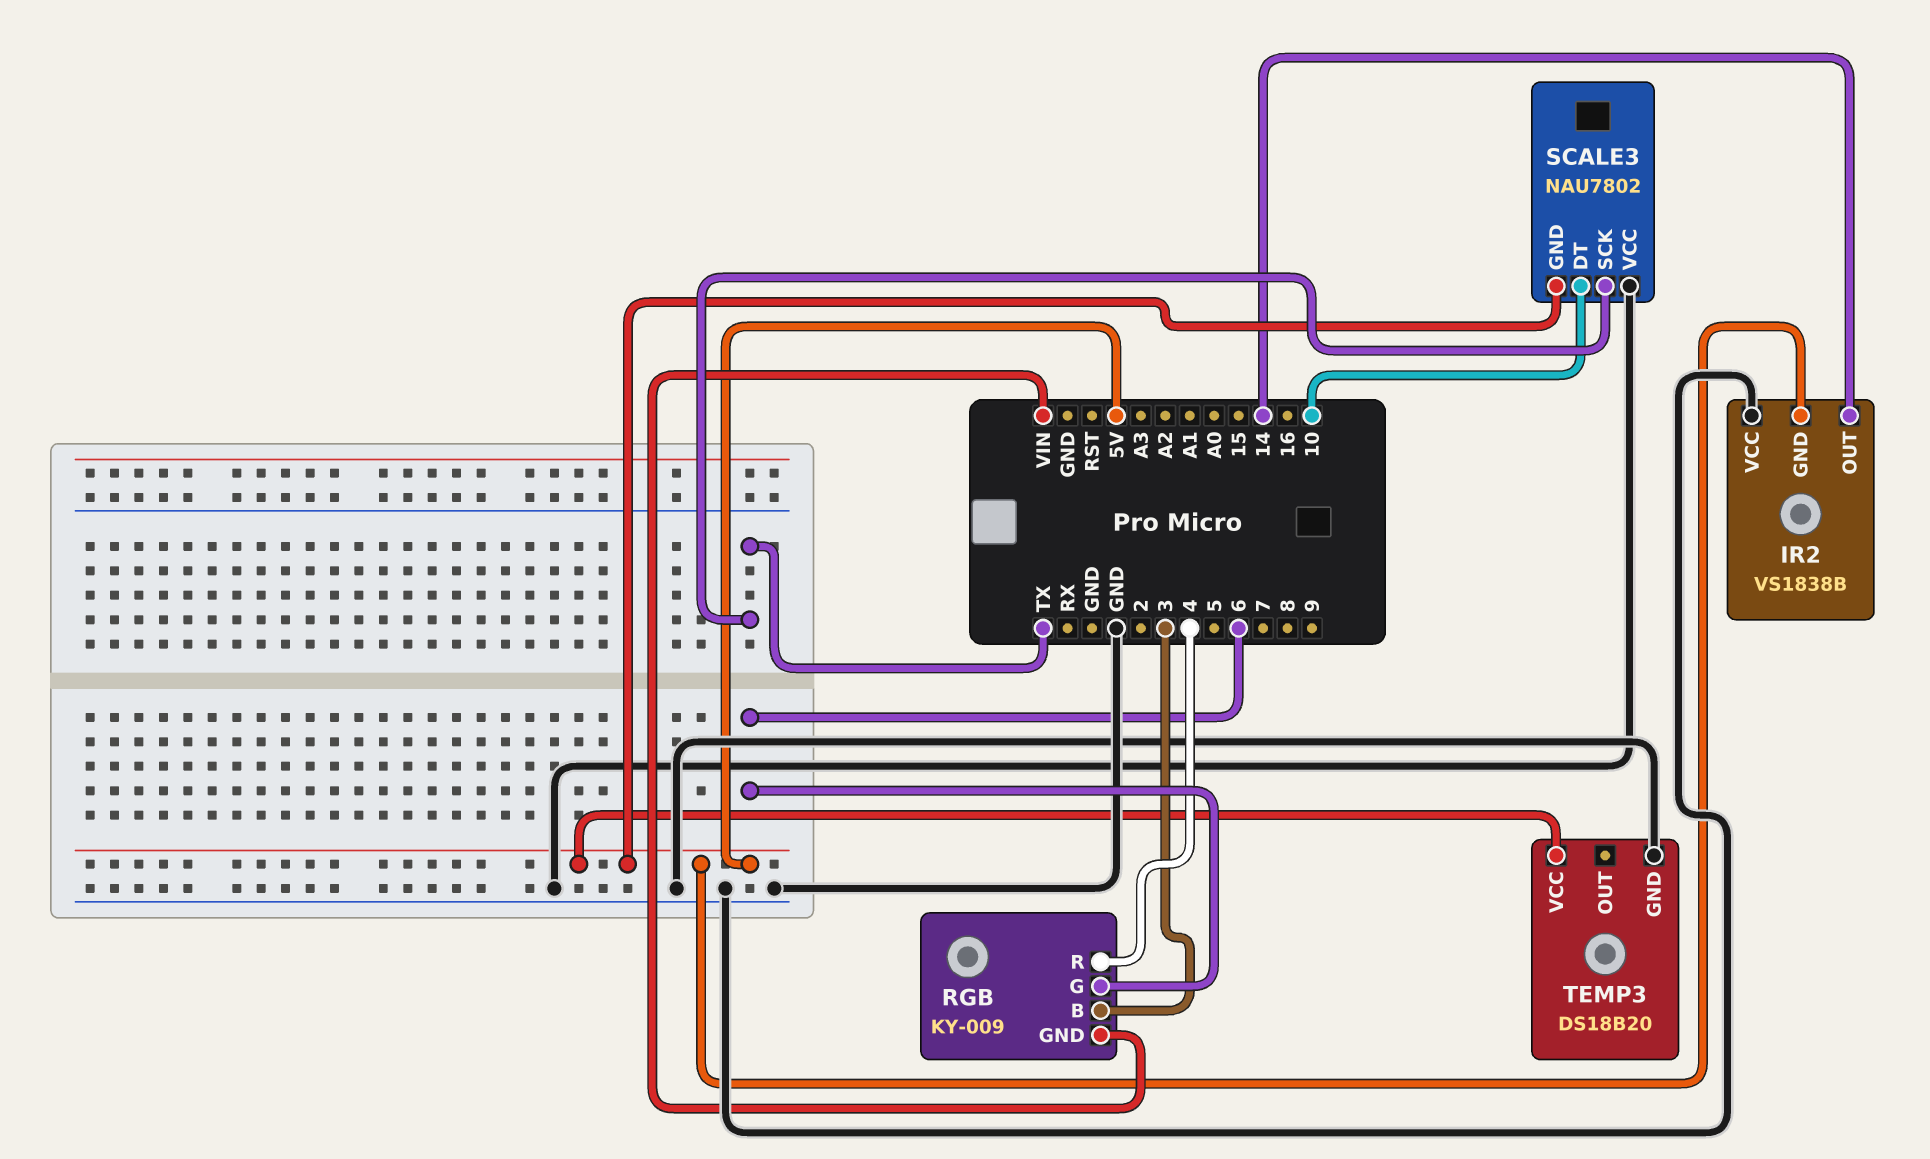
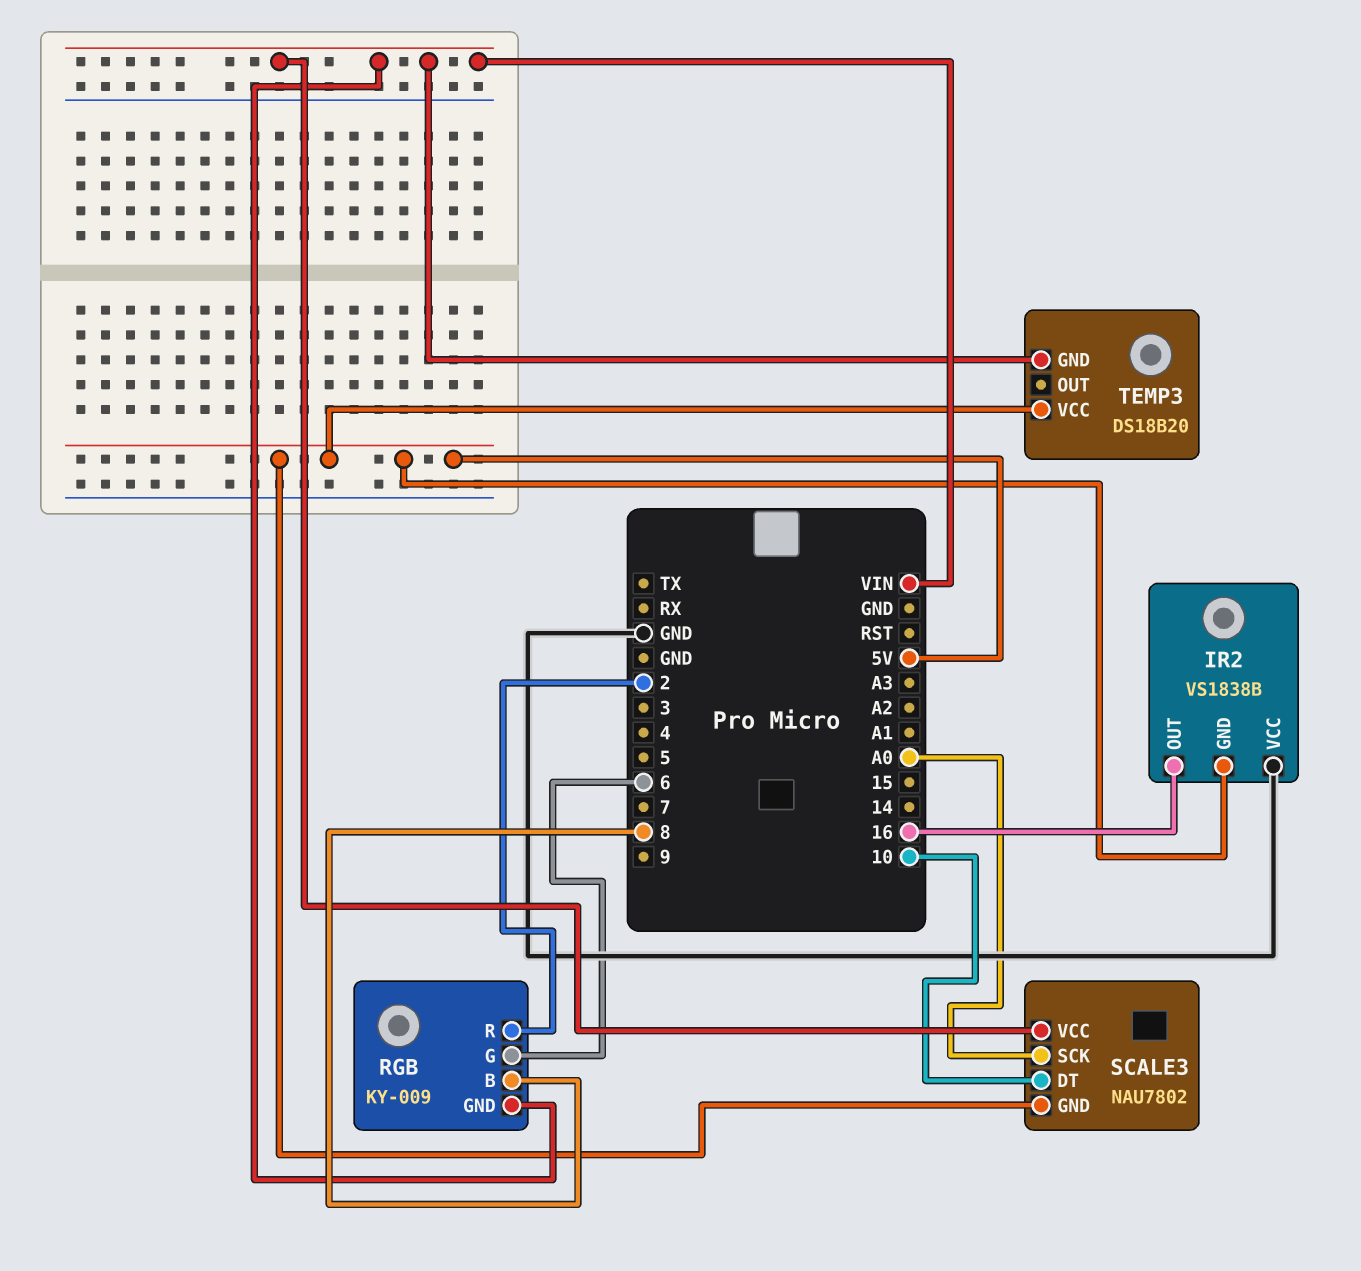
IR2 pin OUT: 14 -> 16
RGB pin B: 3 -> 8
RGB pin R: 4 -> 2
SCALE3 pin SCK: TX -> A0
SCALE3 pin VCC: GND -> VIN
TEMP3 pin GND: GND -> VIN

